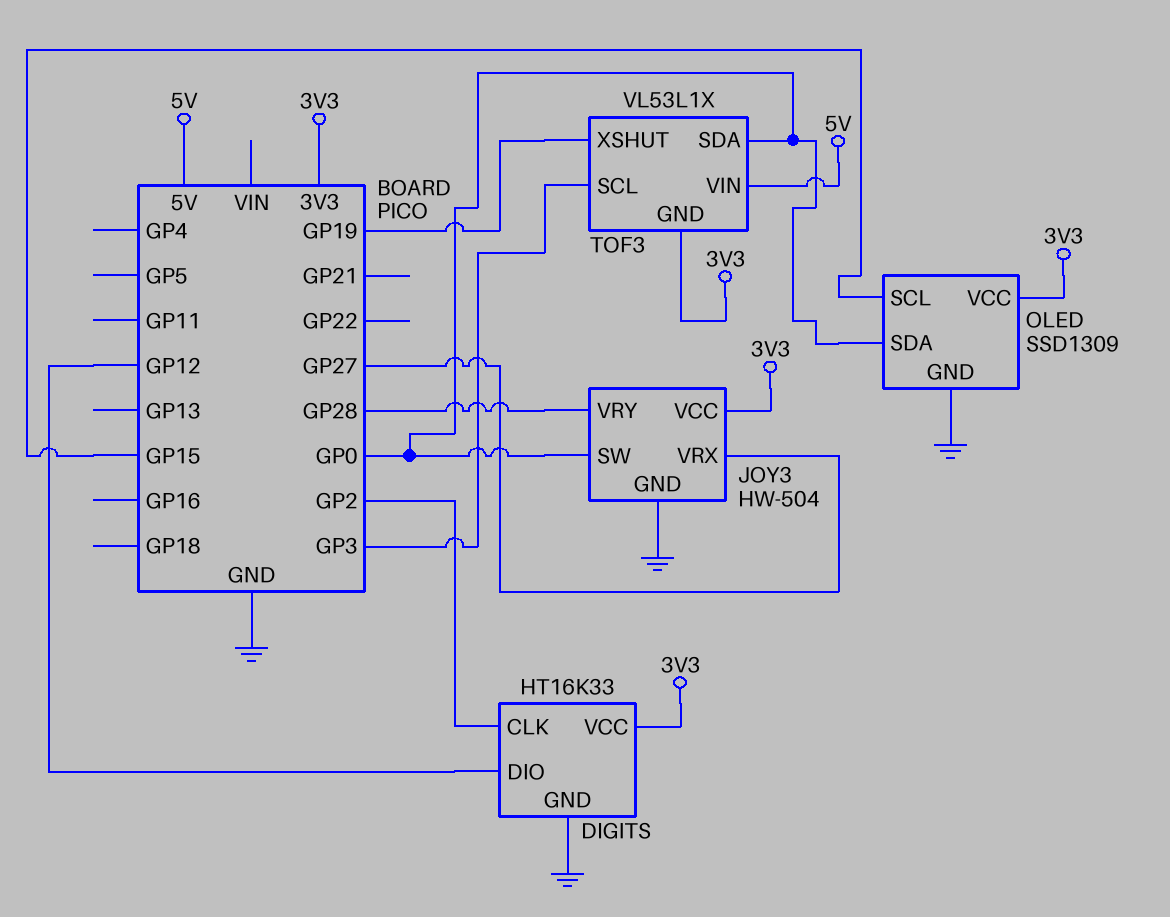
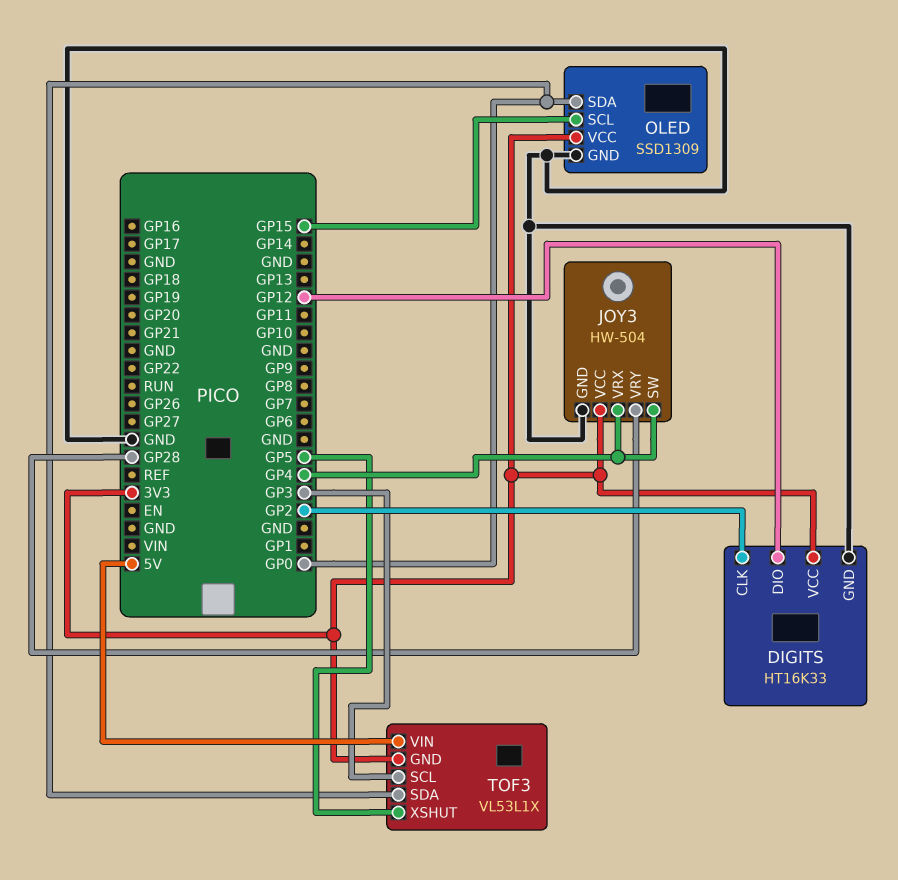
JOY3 pin SW: GP0 -> GP4
JOY3 pin VRX: GP27 -> GP4
TOF3 pin XSHUT: GP19 -> GP5

